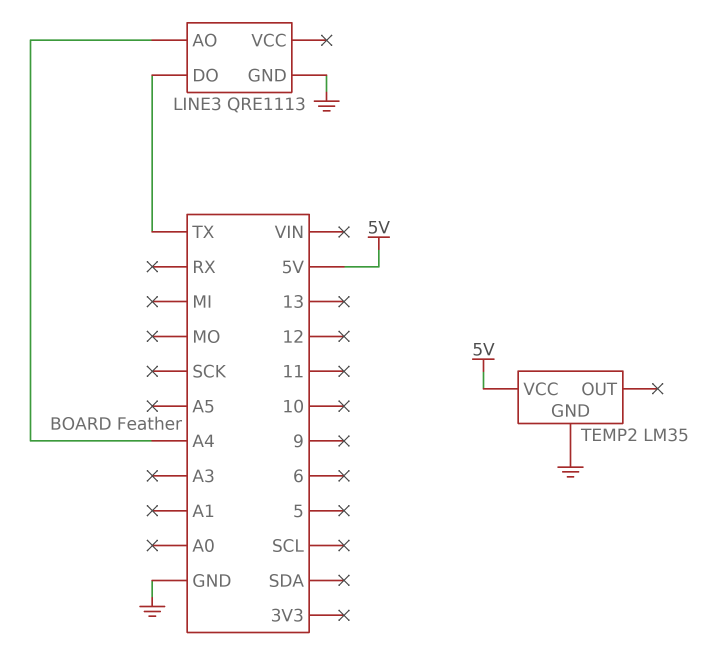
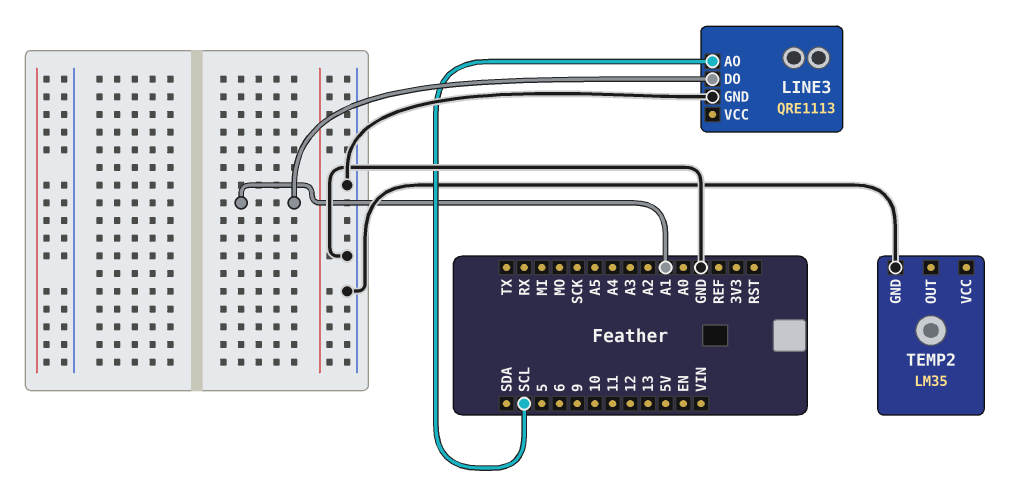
LINE3 pin AO: A4 -> SCL
LINE3 pin DO: TX -> A1
TEMP2 pin VCC: 5V -> none

